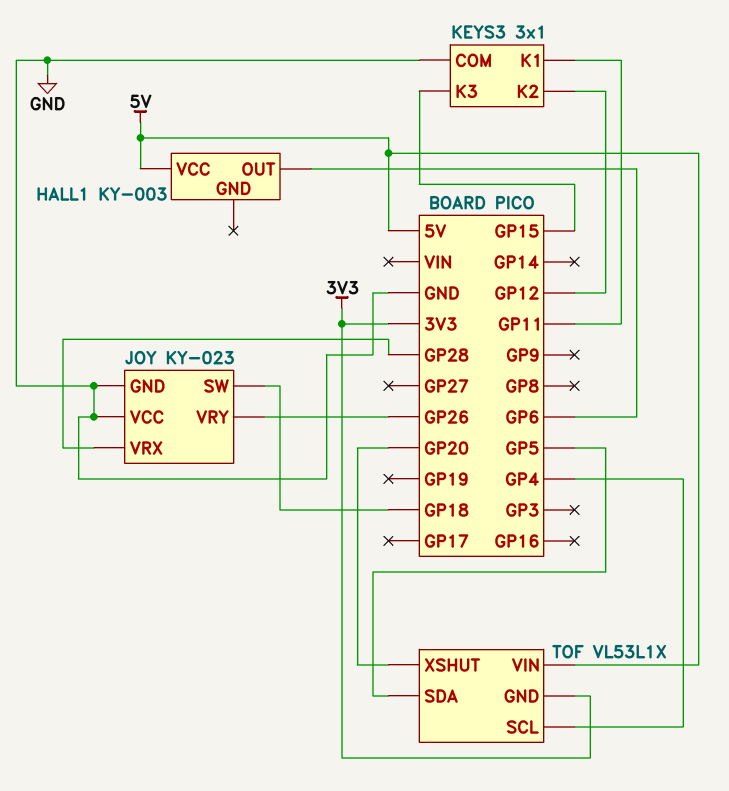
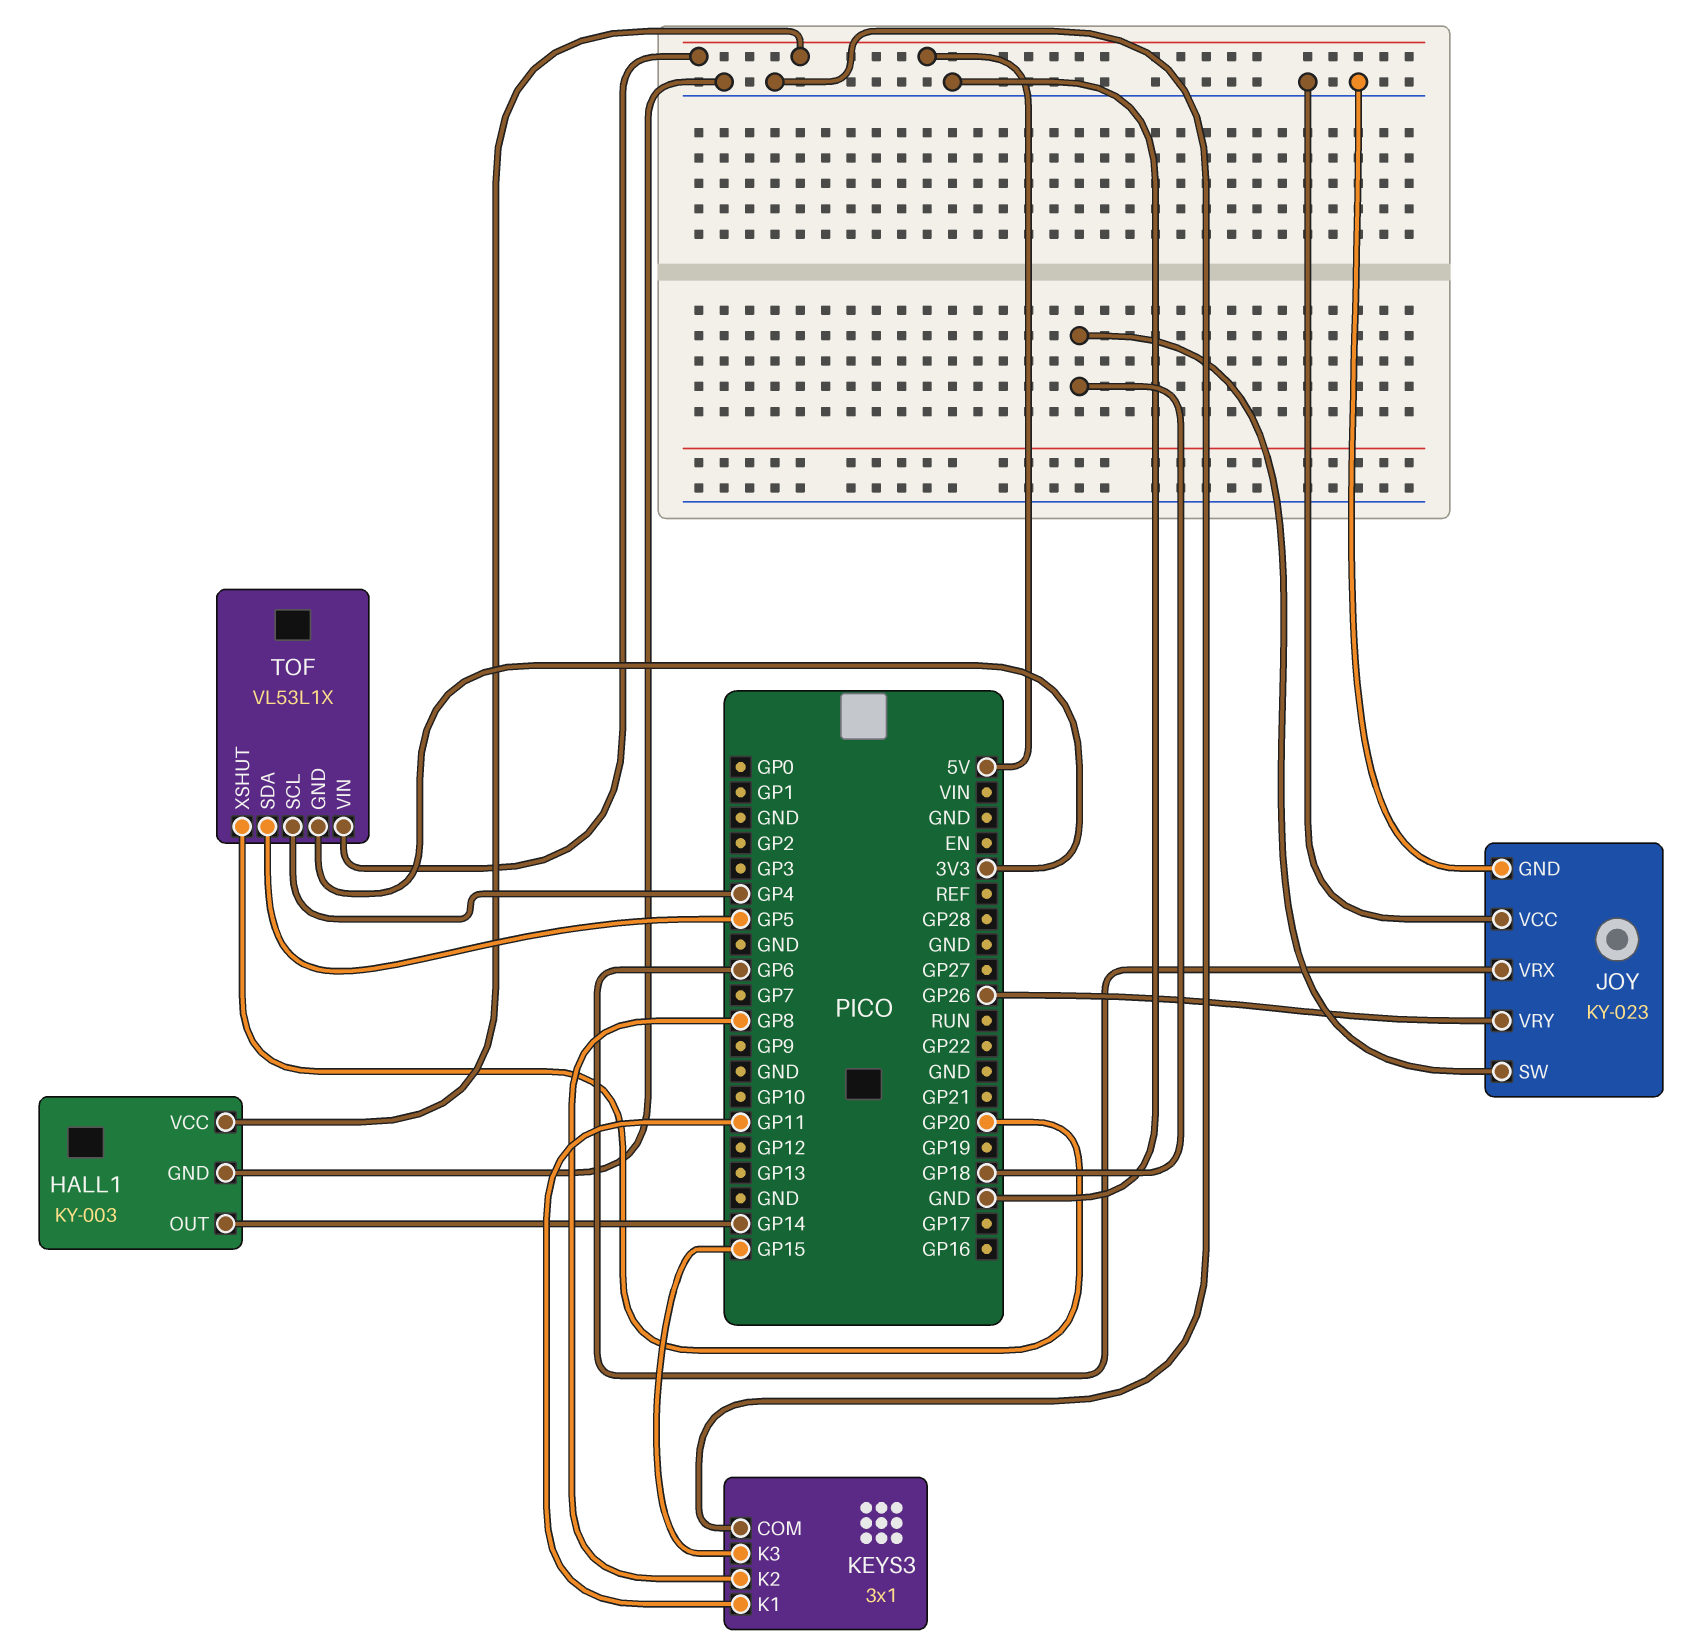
HALL1 pin GND: none -> GND
HALL1 pin OUT: GP6 -> GP14
JOY pin VRX: GP28 -> GP6
KEYS3 pin K2: GP12 -> GP8

